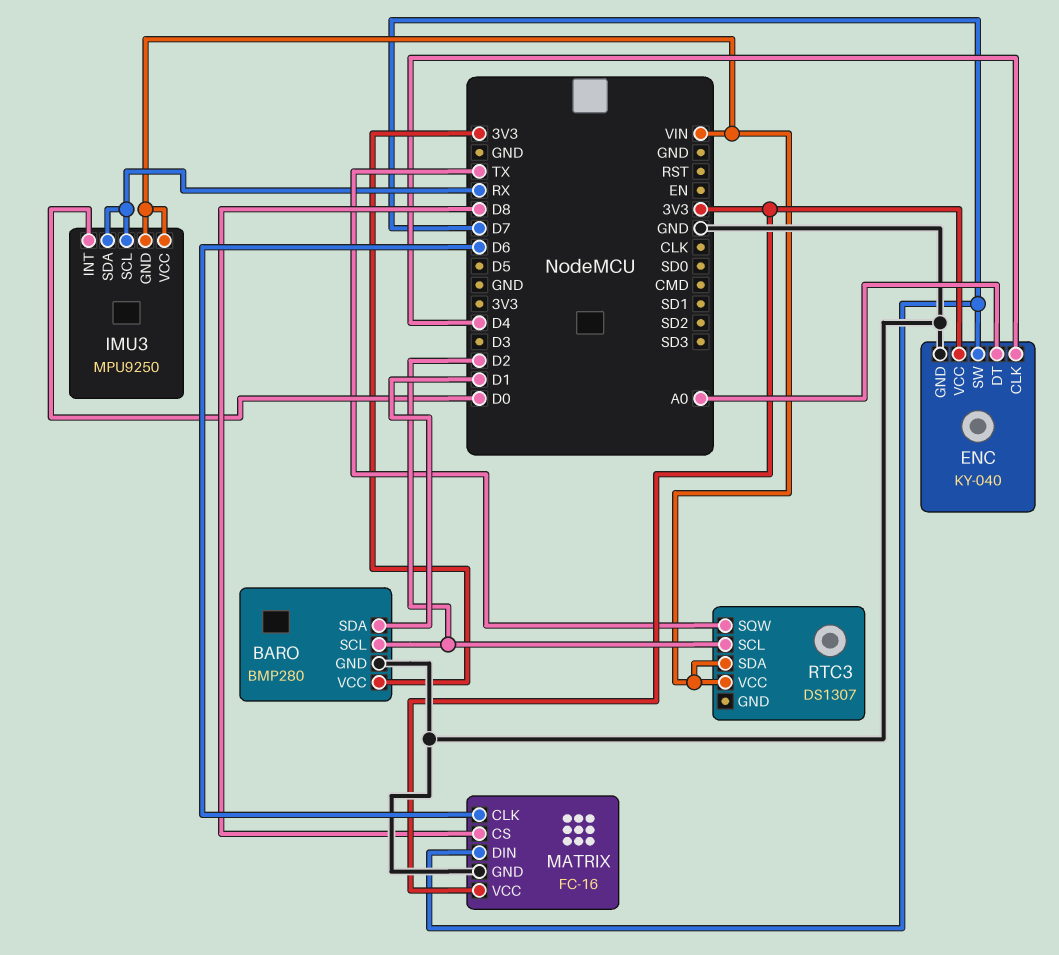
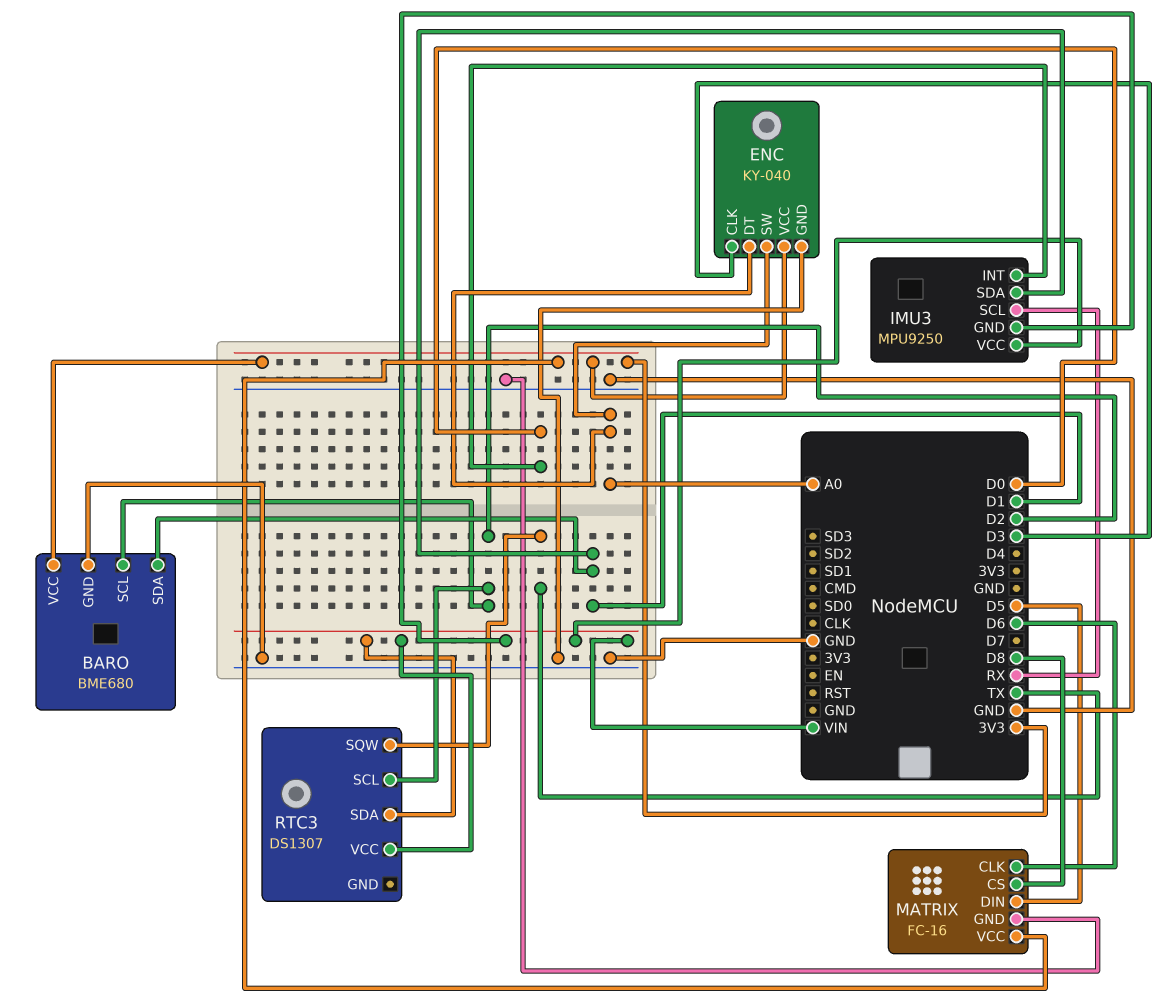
BARO: BMP280 -> BME680
ENC pin CLK: D4 -> D3
ENC pin SW: D7 -> A0
IMU3 pin SDA: RX -> D1
MATRIX pin DIN: D7 -> D5

